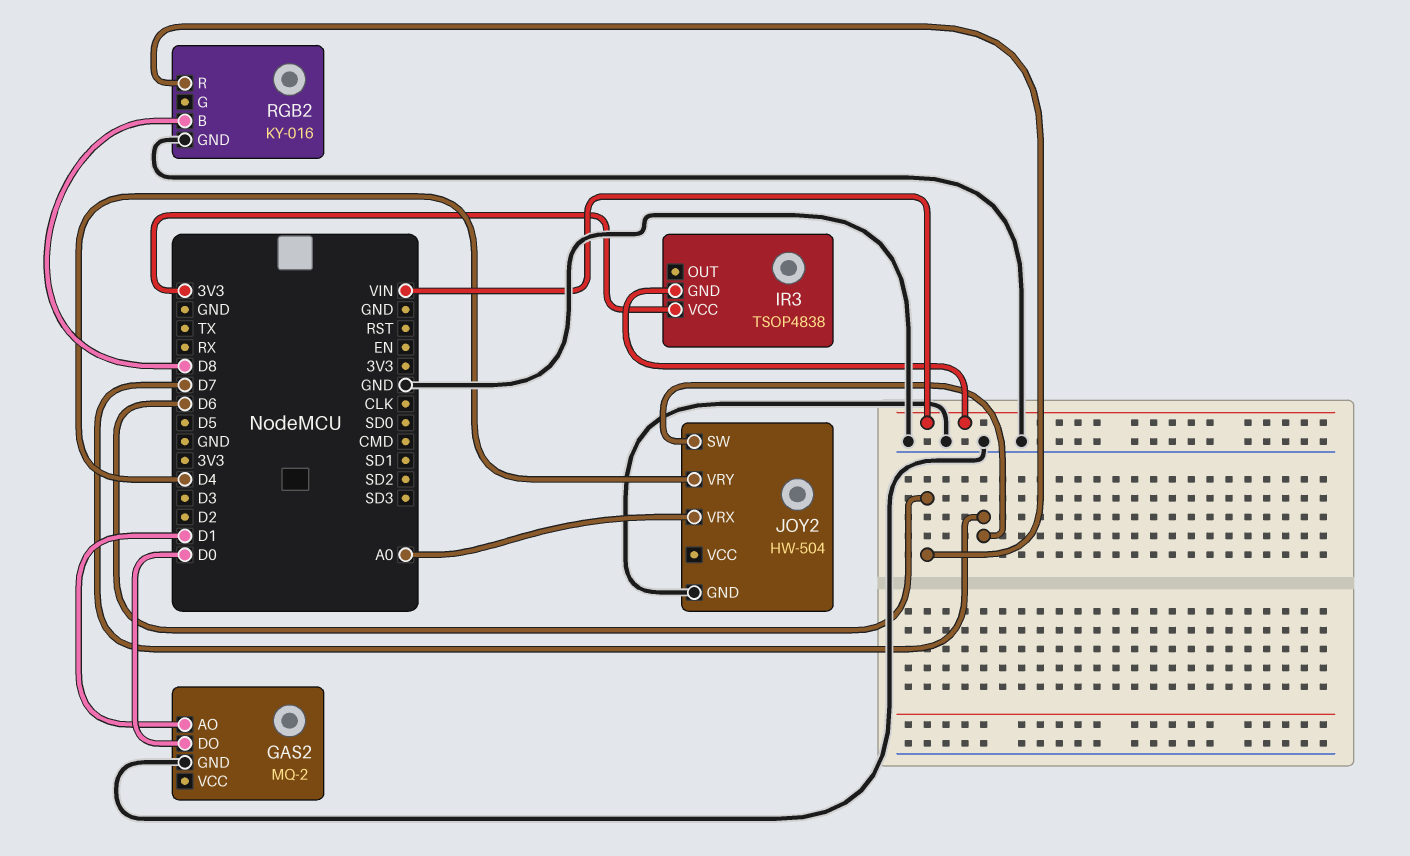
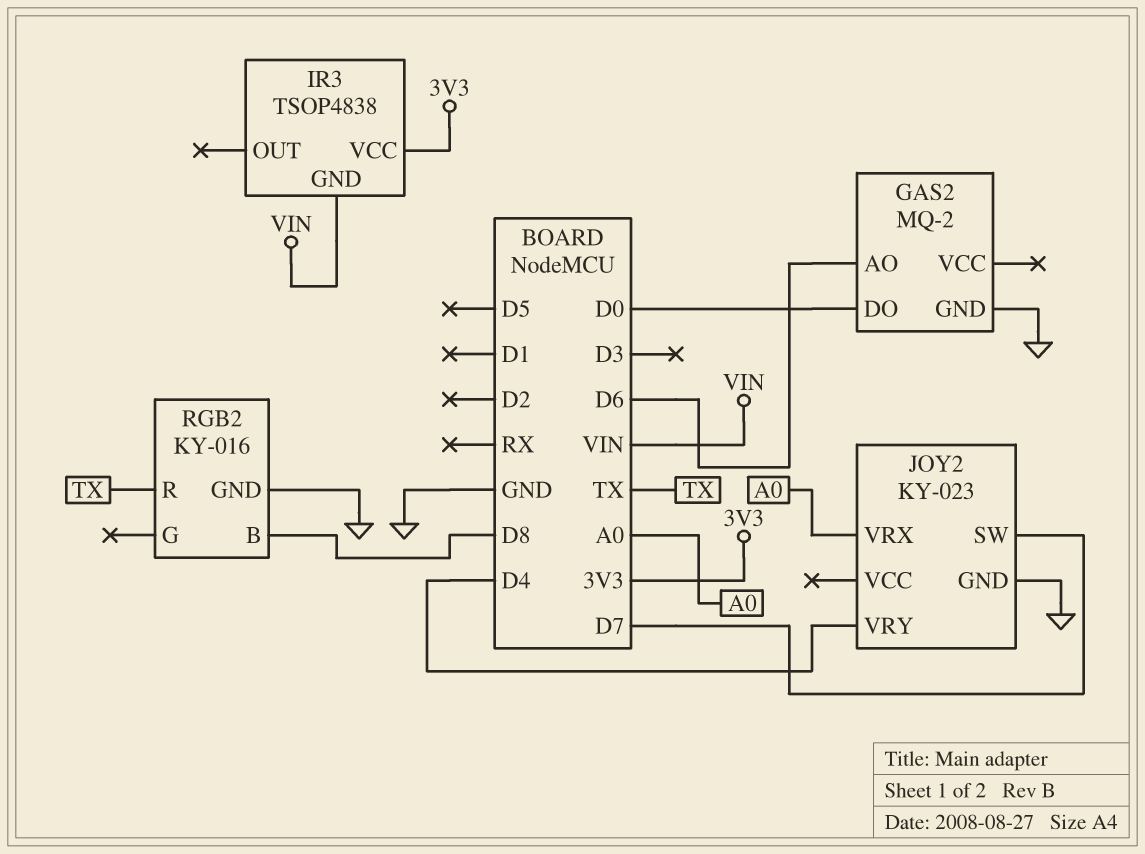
GAS2 pin AO: D1 -> D6
JOY2: HW-504 -> KY-023
RGB2 pin R: D6 -> TX

